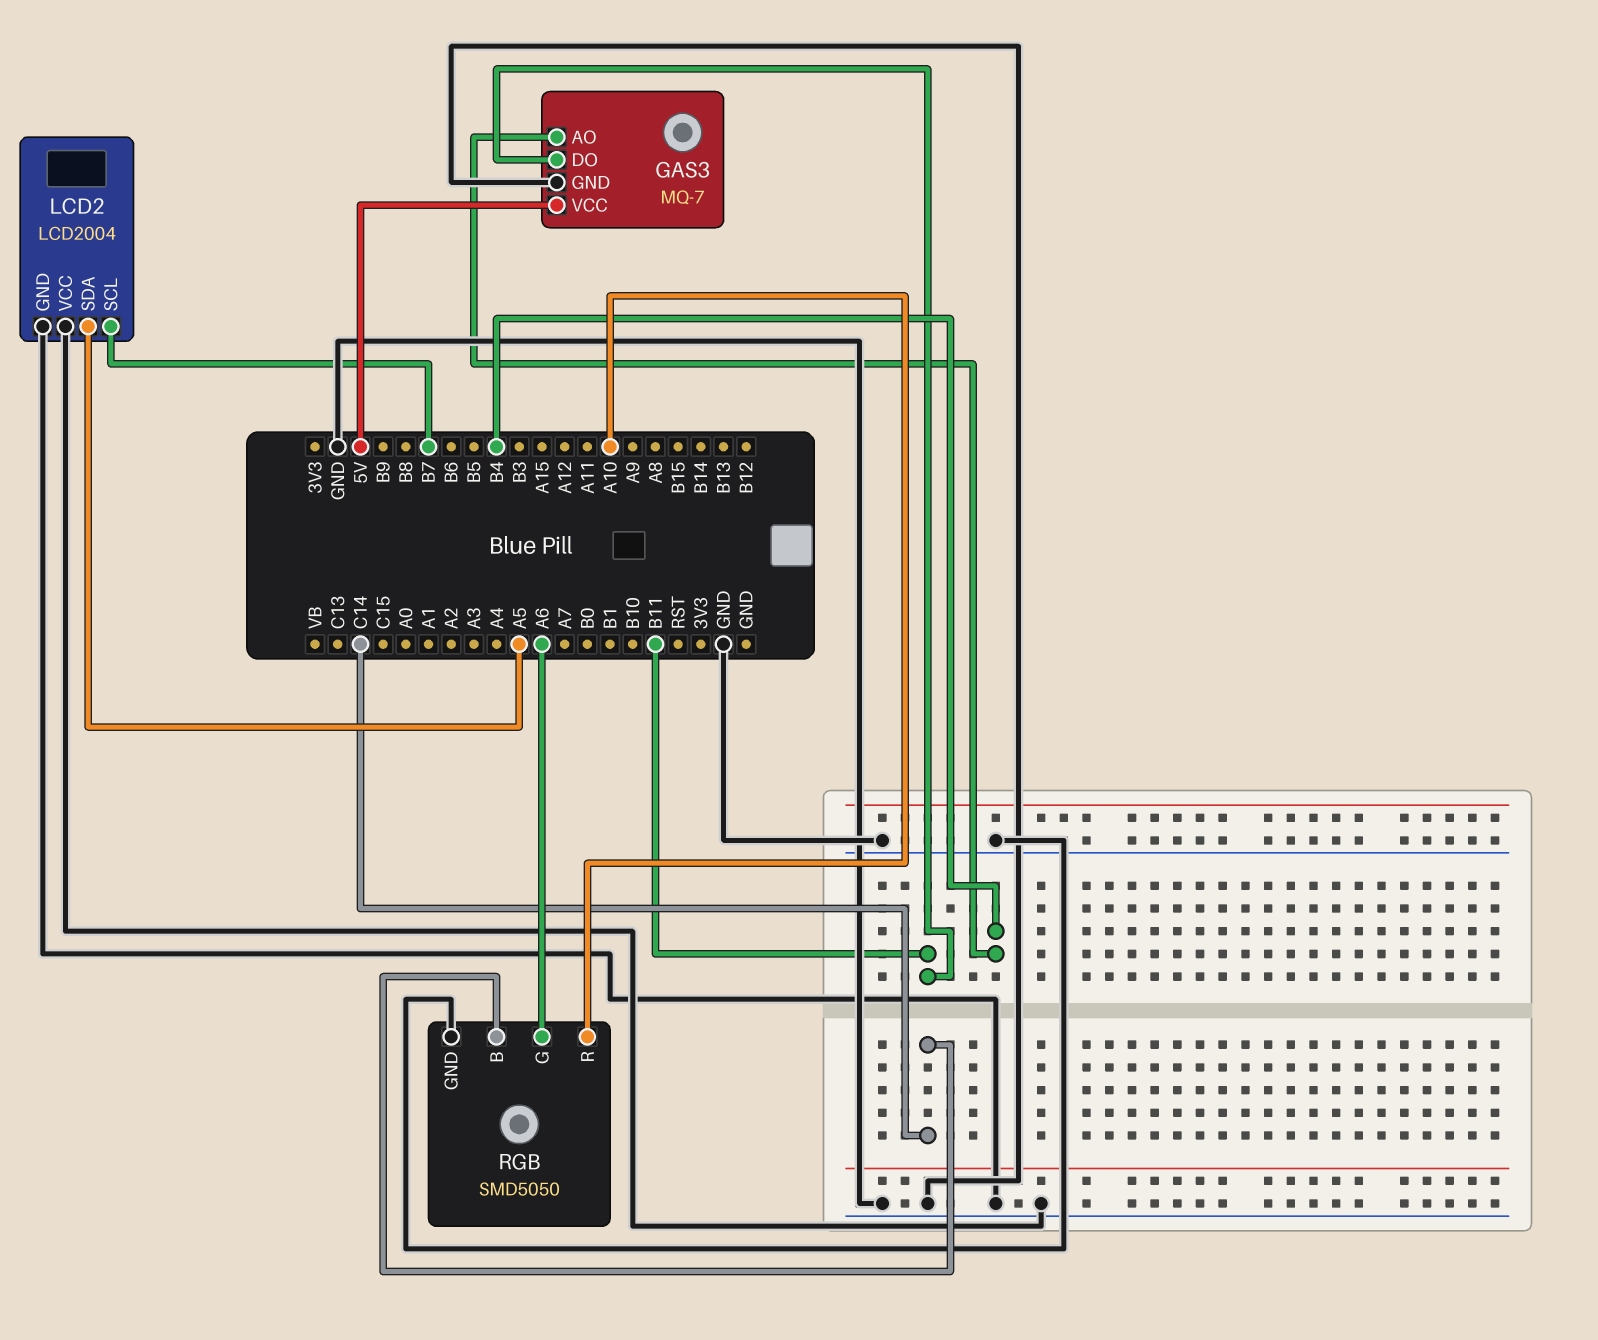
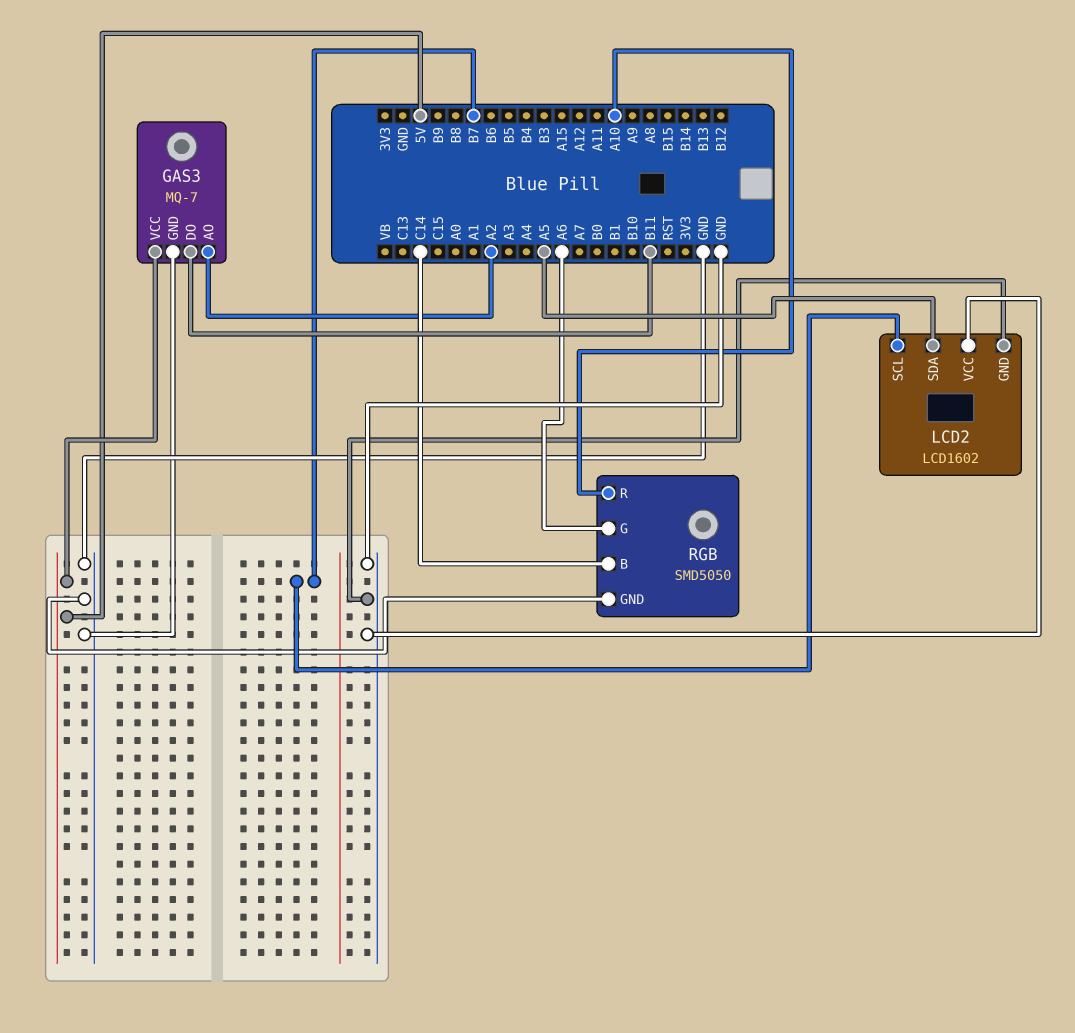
GAS3 pin AO: B4 -> A2
LCD2: LCD2004 -> LCD1602

